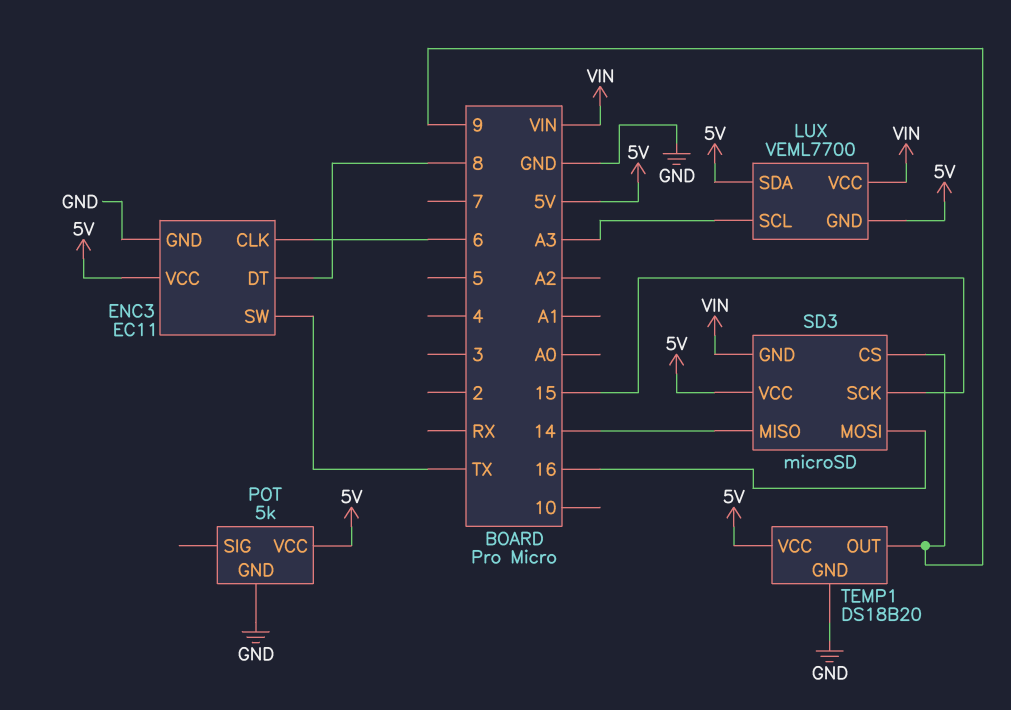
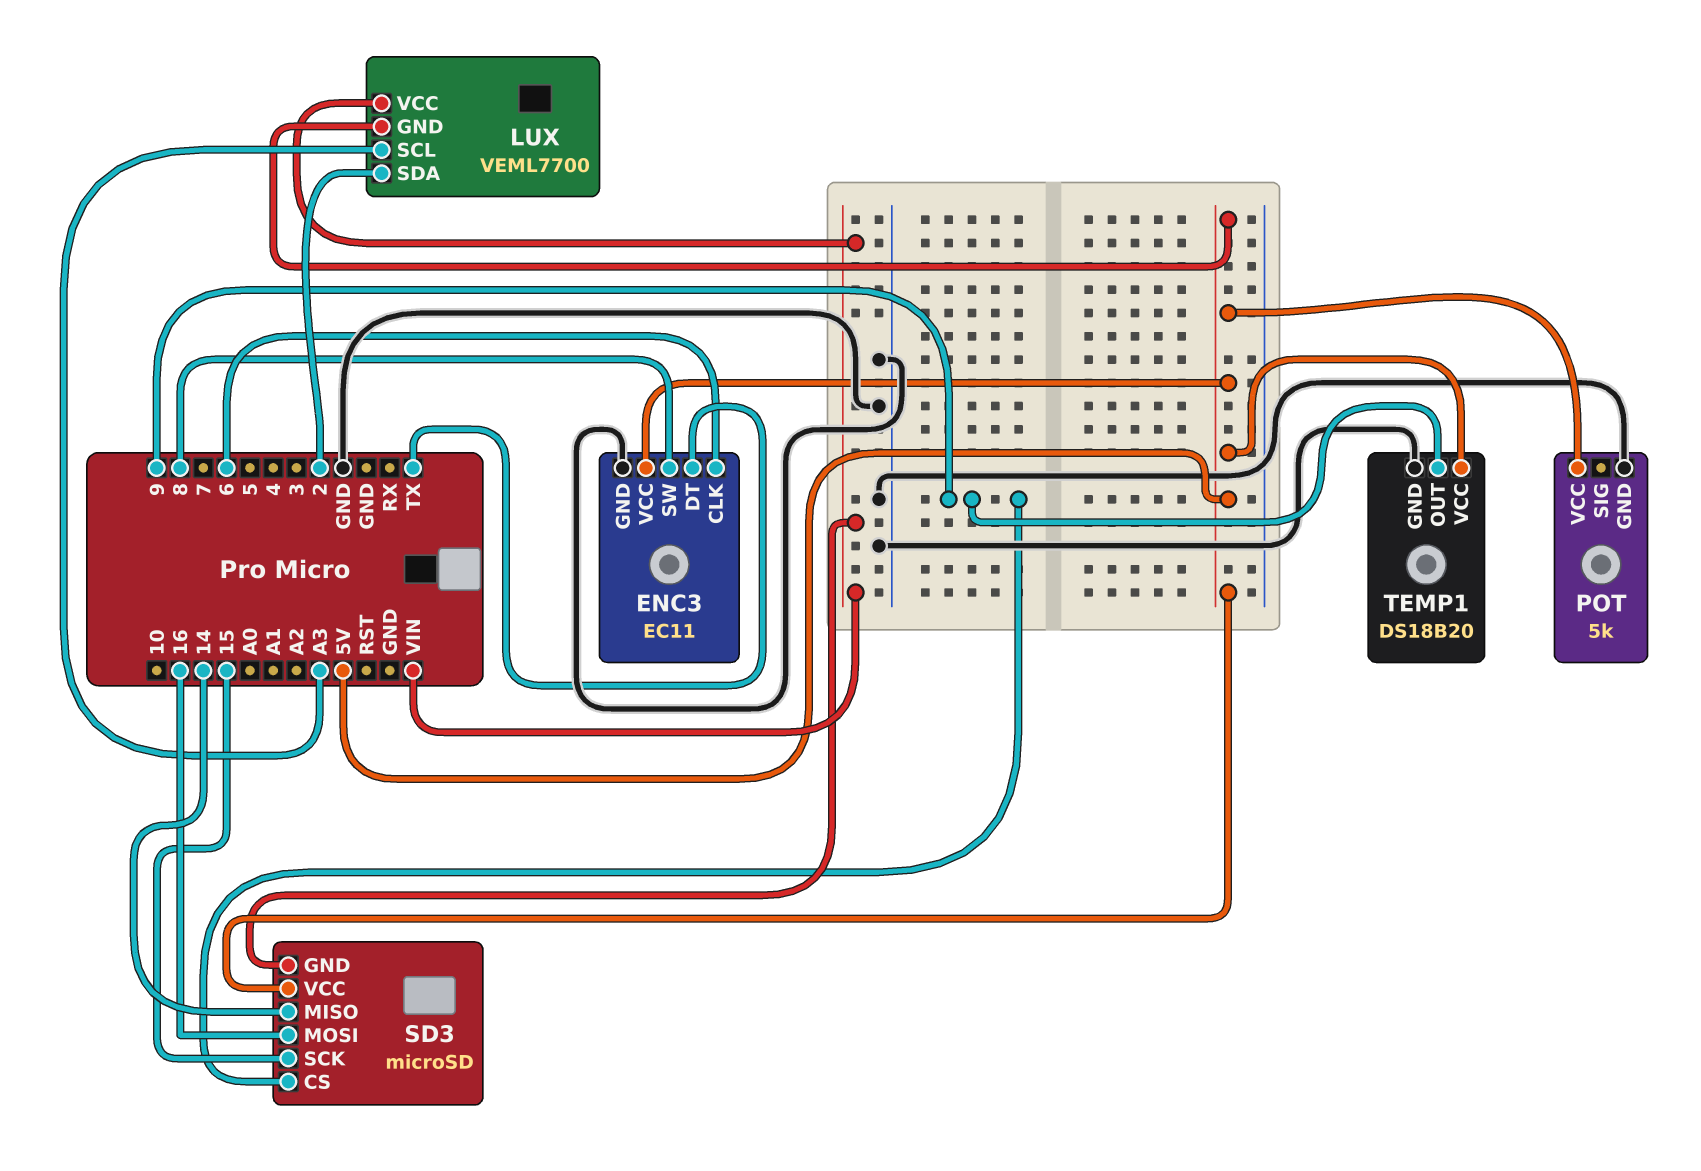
ENC3 pin DT: 8 -> TX
ENC3 pin SW: TX -> 8
LUX pin SDA: 5V -> 2

